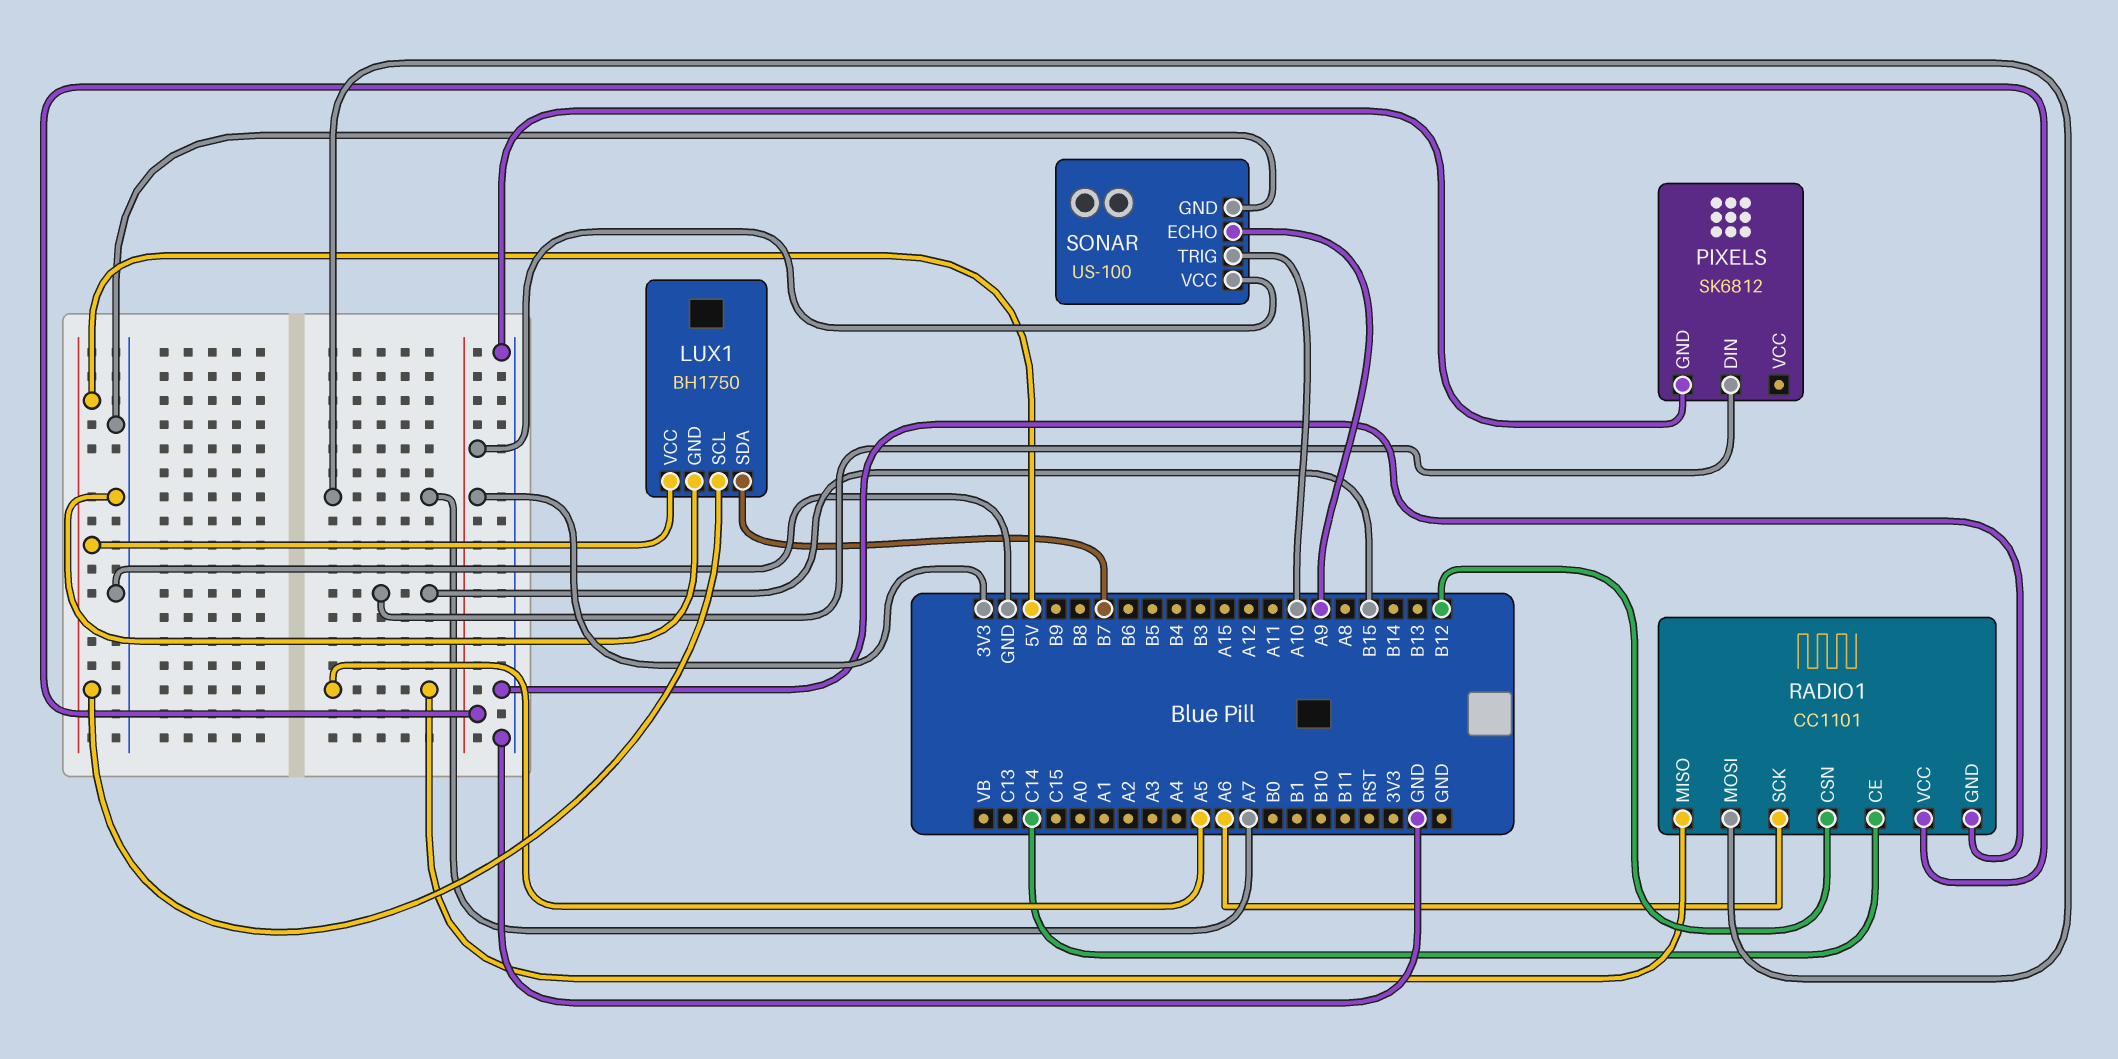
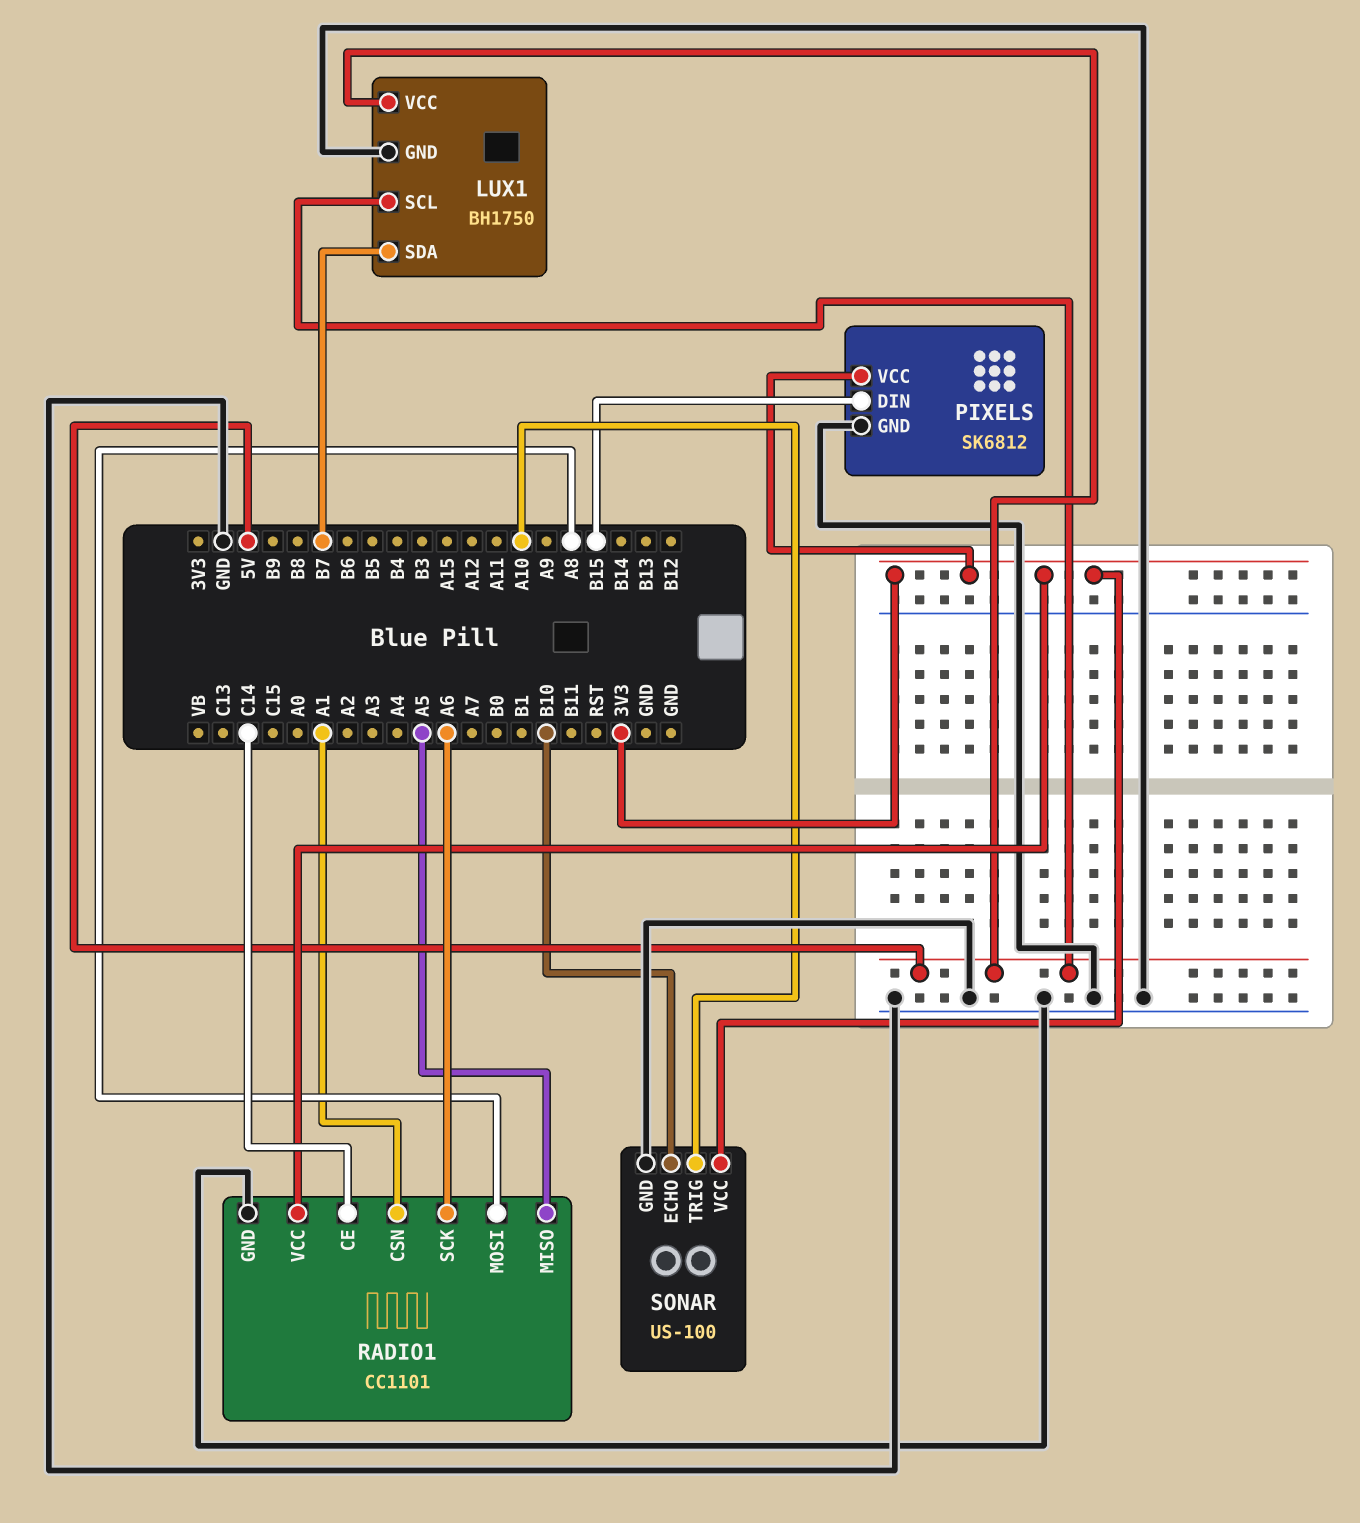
PIXELS pin VCC: none -> 3V3
RADIO1 pin CSN: B12 -> A1
RADIO1 pin MOSI: A7 -> A8
SONAR pin ECHO: A9 -> B10

